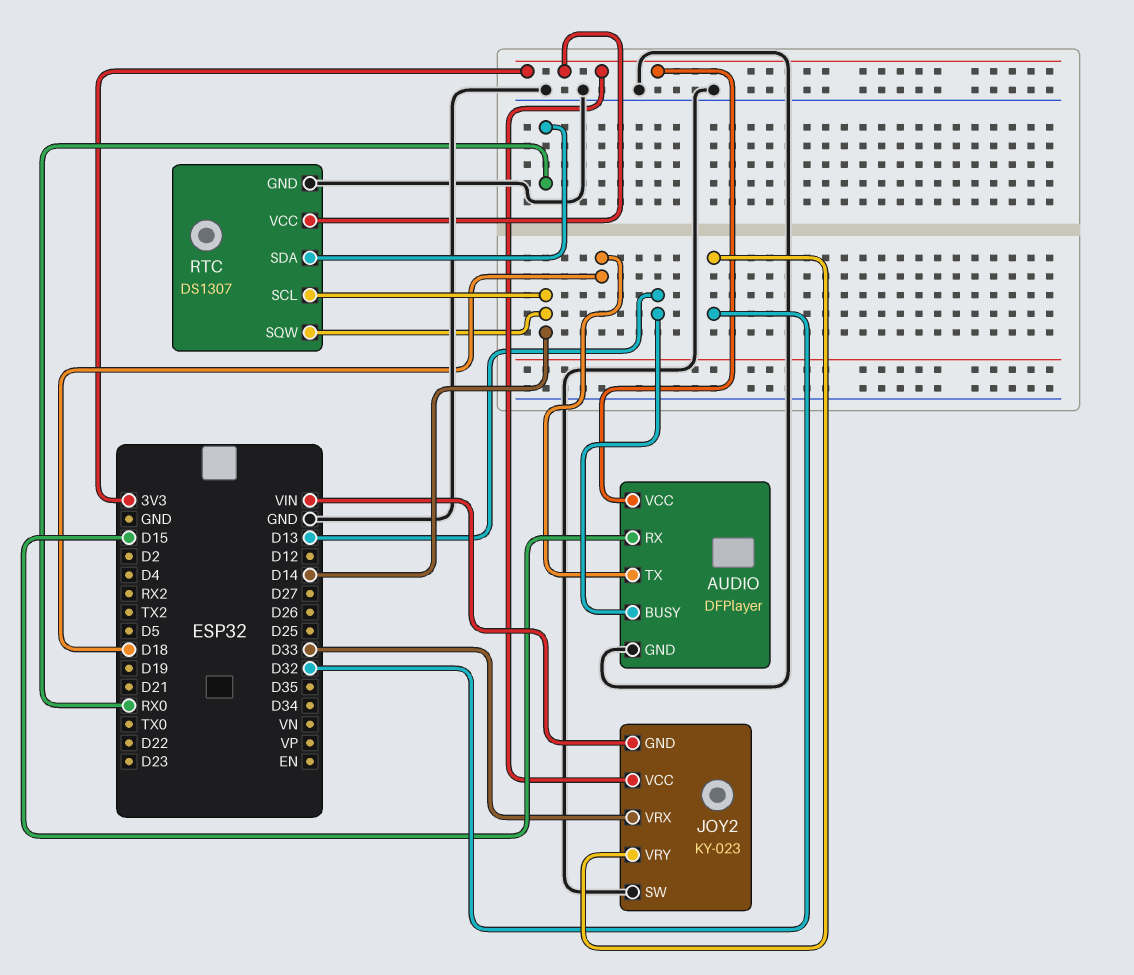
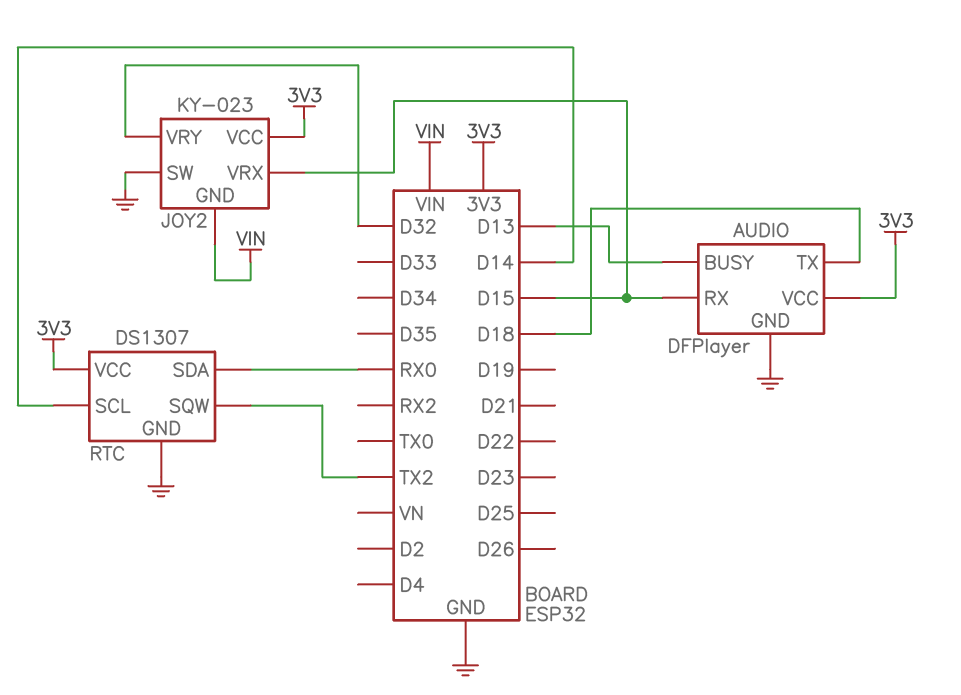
JOY2 pin VRX: D33 -> D15
RTC pin SQW: D14 -> TX2

